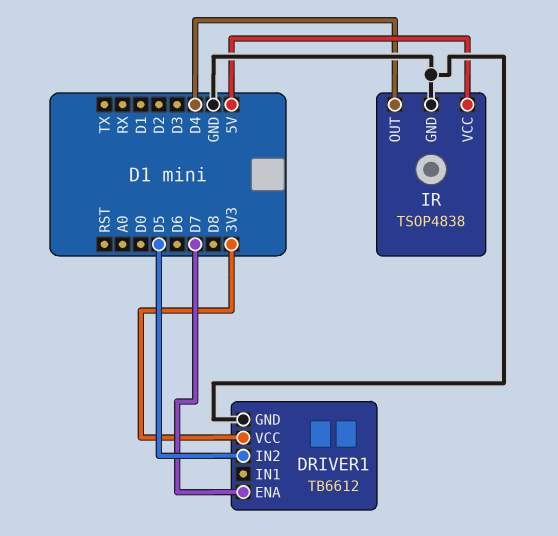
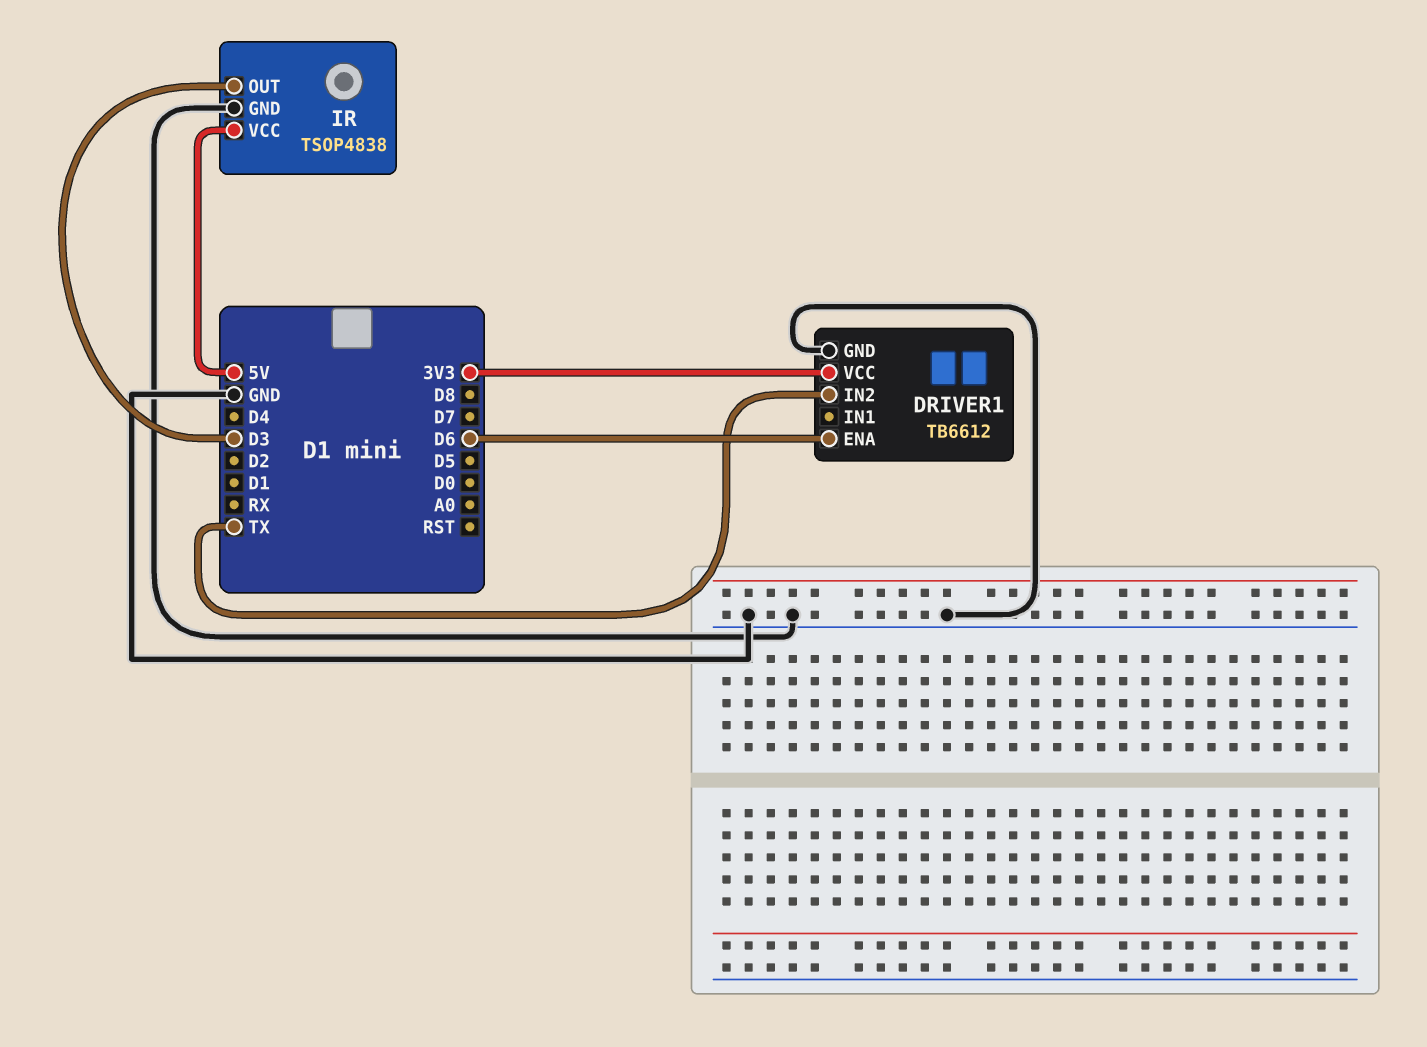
DRIVER1 pin ENA: D7 -> D6
DRIVER1 pin IN2: D5 -> TX
IR pin OUT: D4 -> D3

